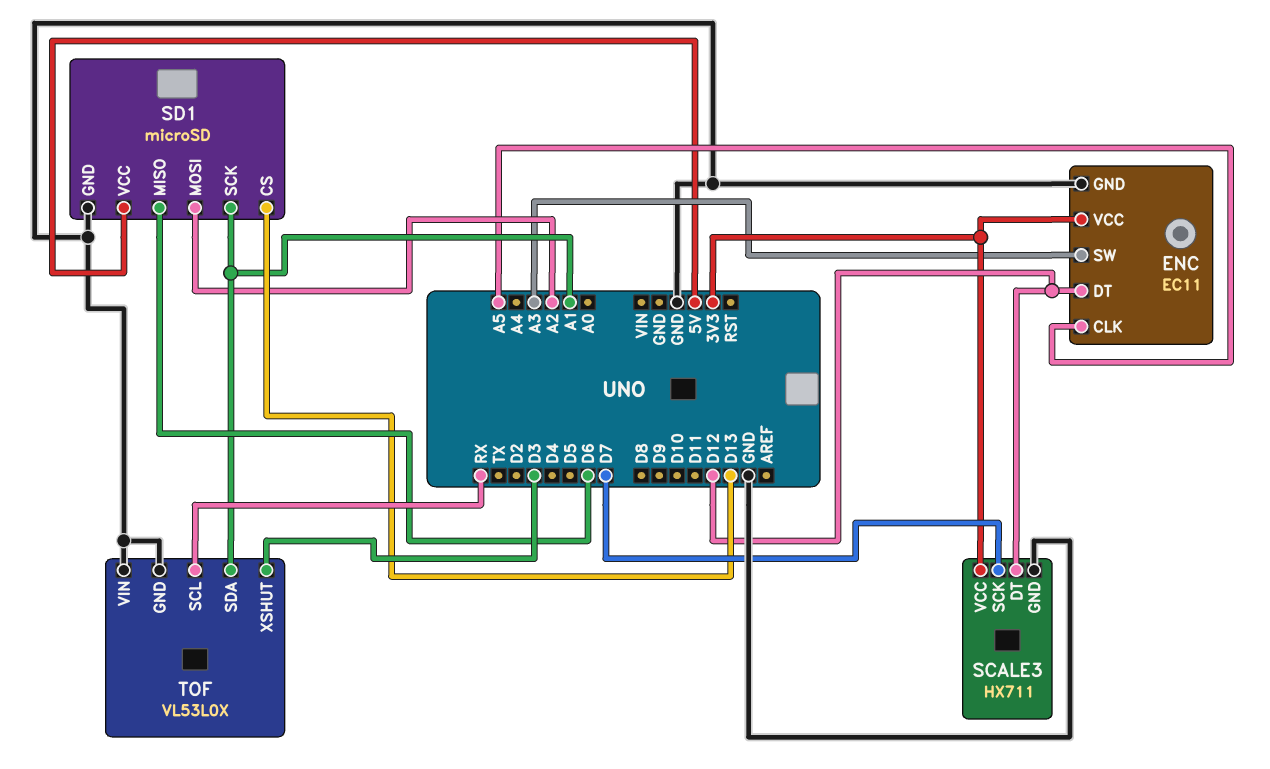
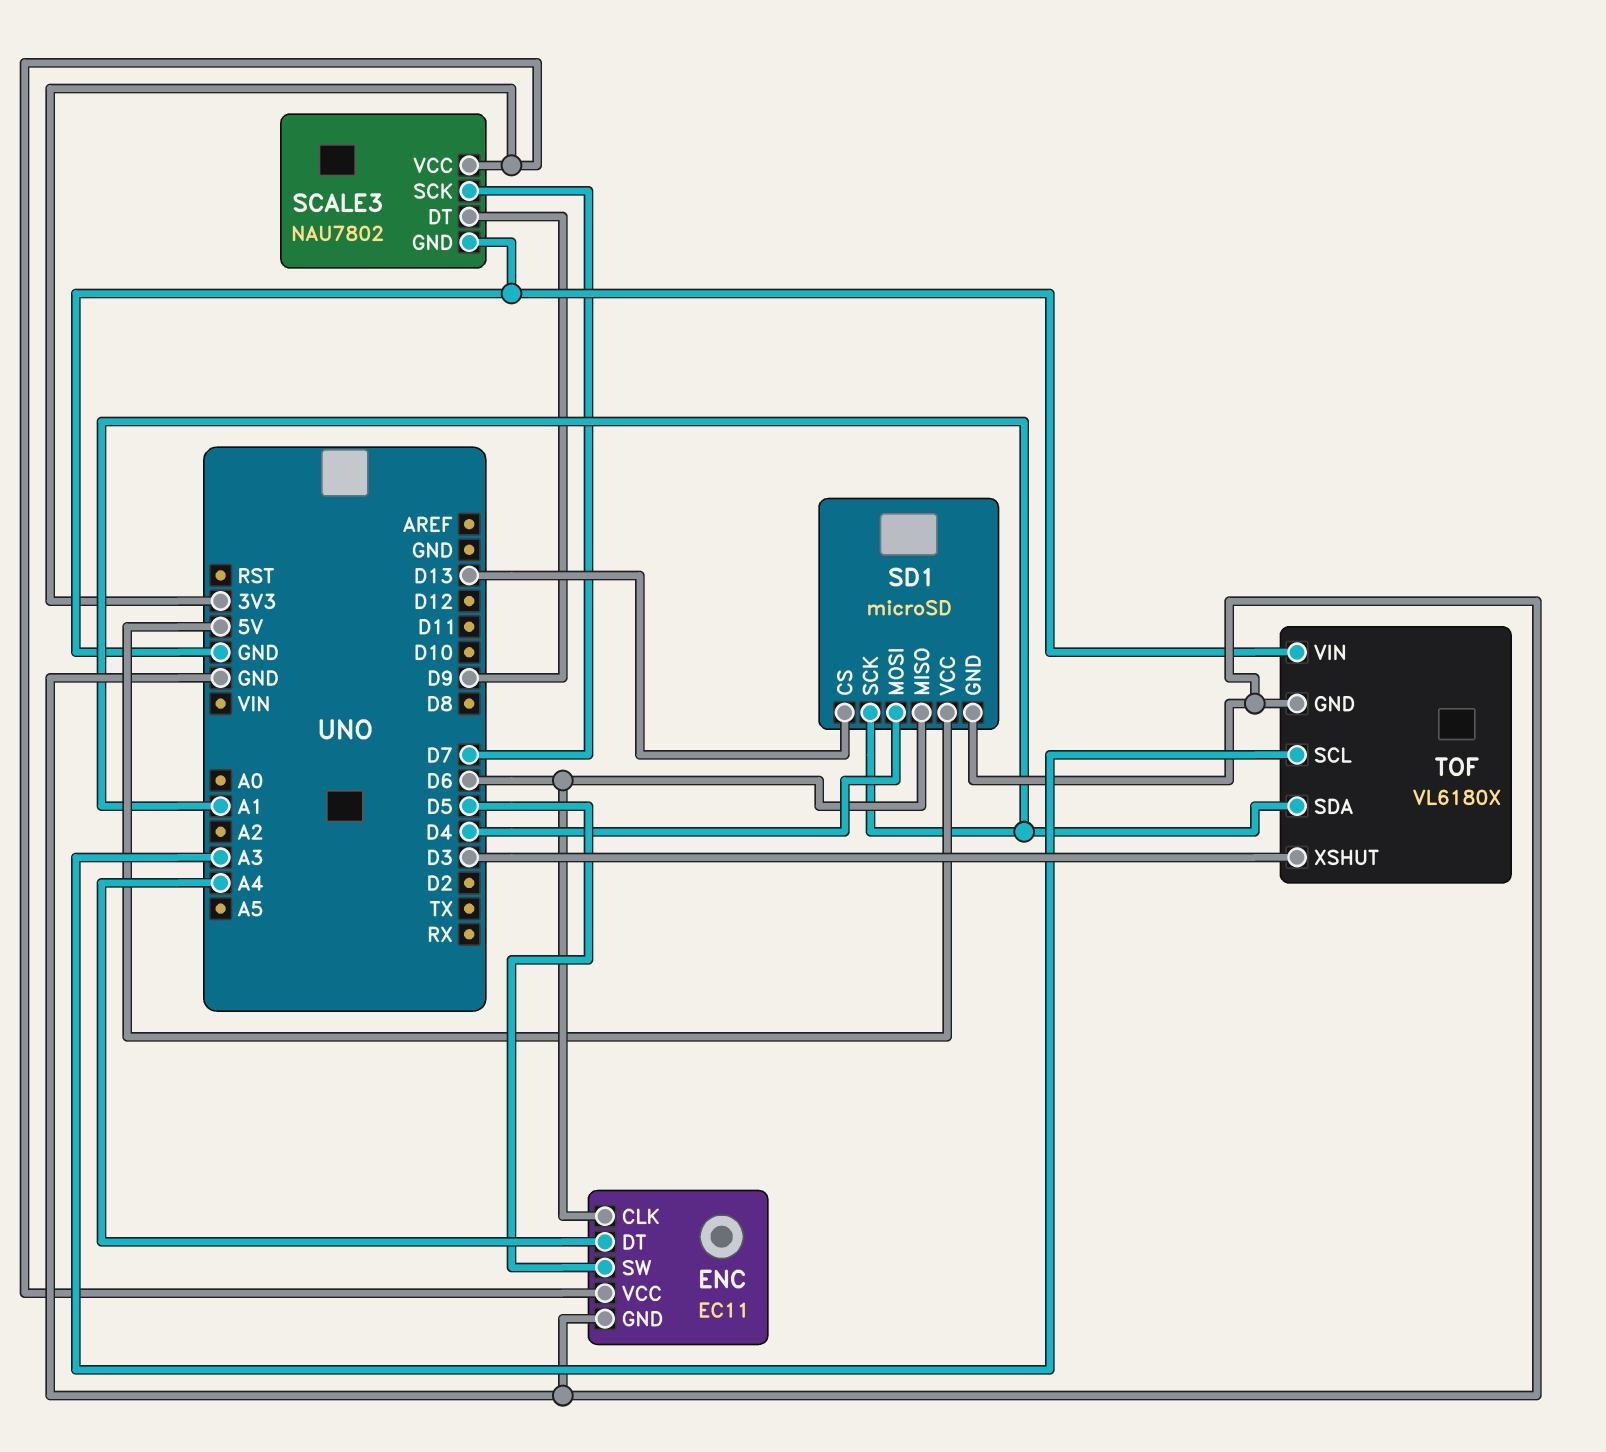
ENC pin CLK: A5 -> D6
ENC pin DT: D12 -> A4
ENC pin SW: A3 -> D5
SCALE3: HX711 -> NAU7802
SCALE3 pin DT: D12 -> D9
SD1 pin MOSI: A2 -> D4
TOF: VL53L0X -> VL6180X
TOF pin SCL: RX -> A3

